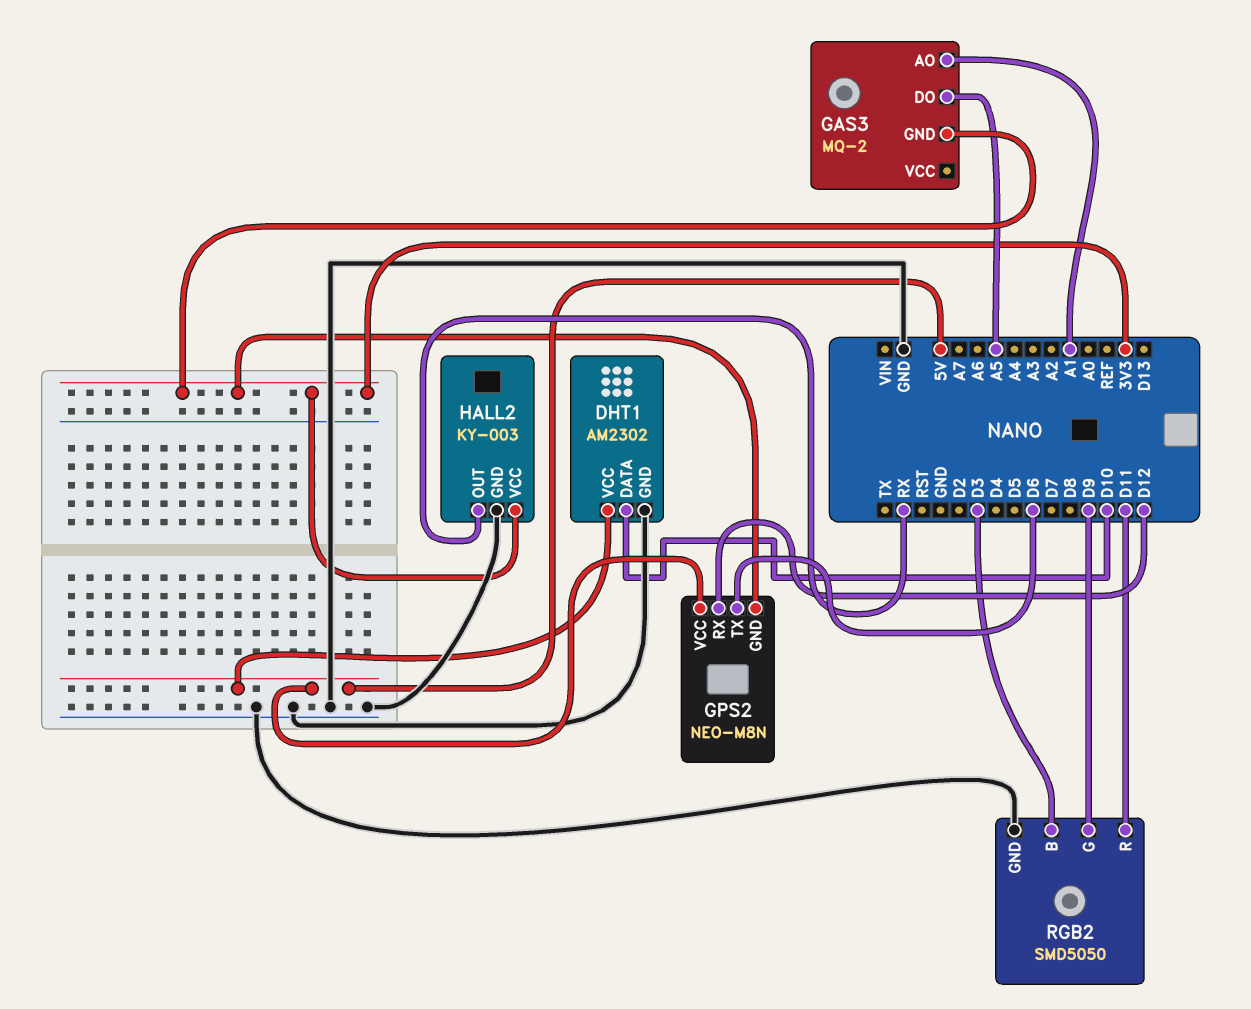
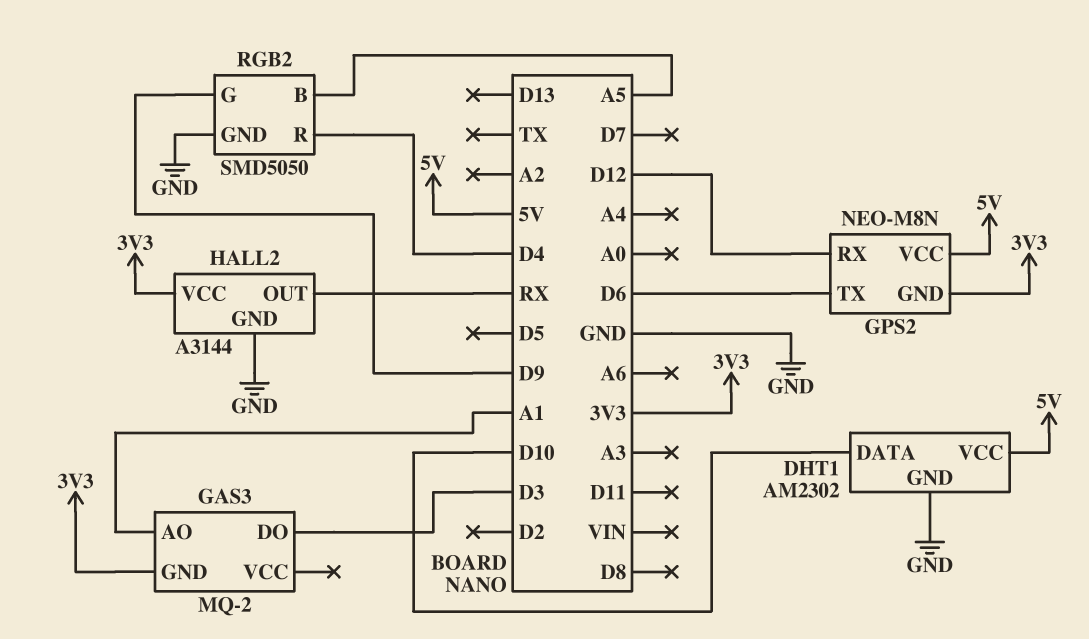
GAS3 pin DO: A5 -> D3
HALL2: KY-003 -> A3144
RGB2 pin B: D3 -> A5
RGB2 pin R: D11 -> D4

